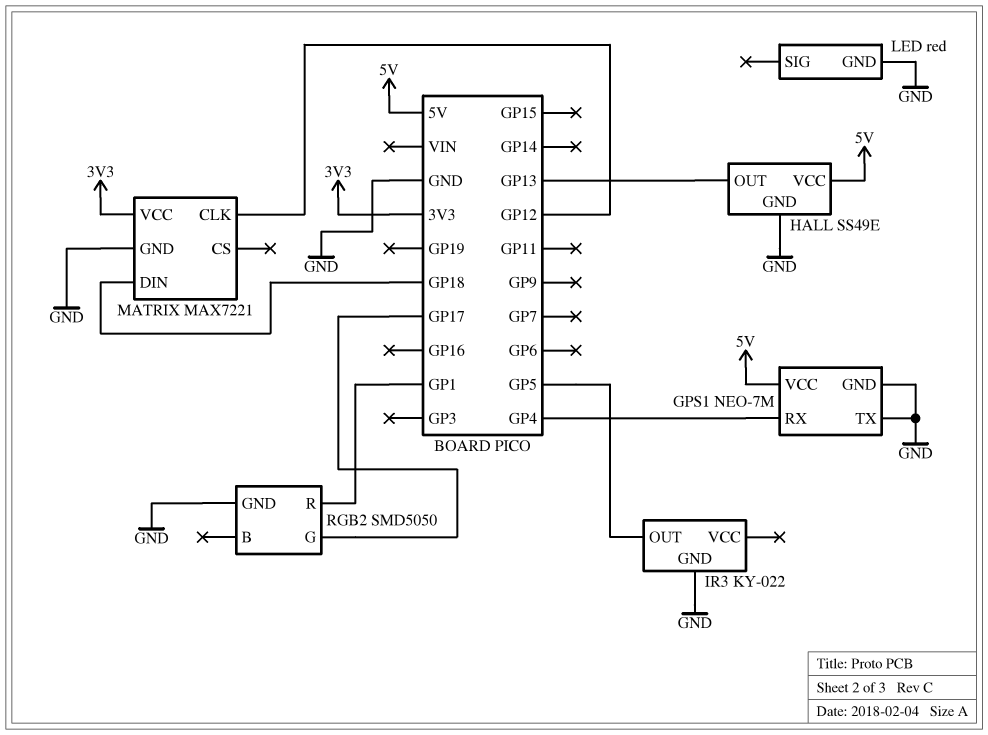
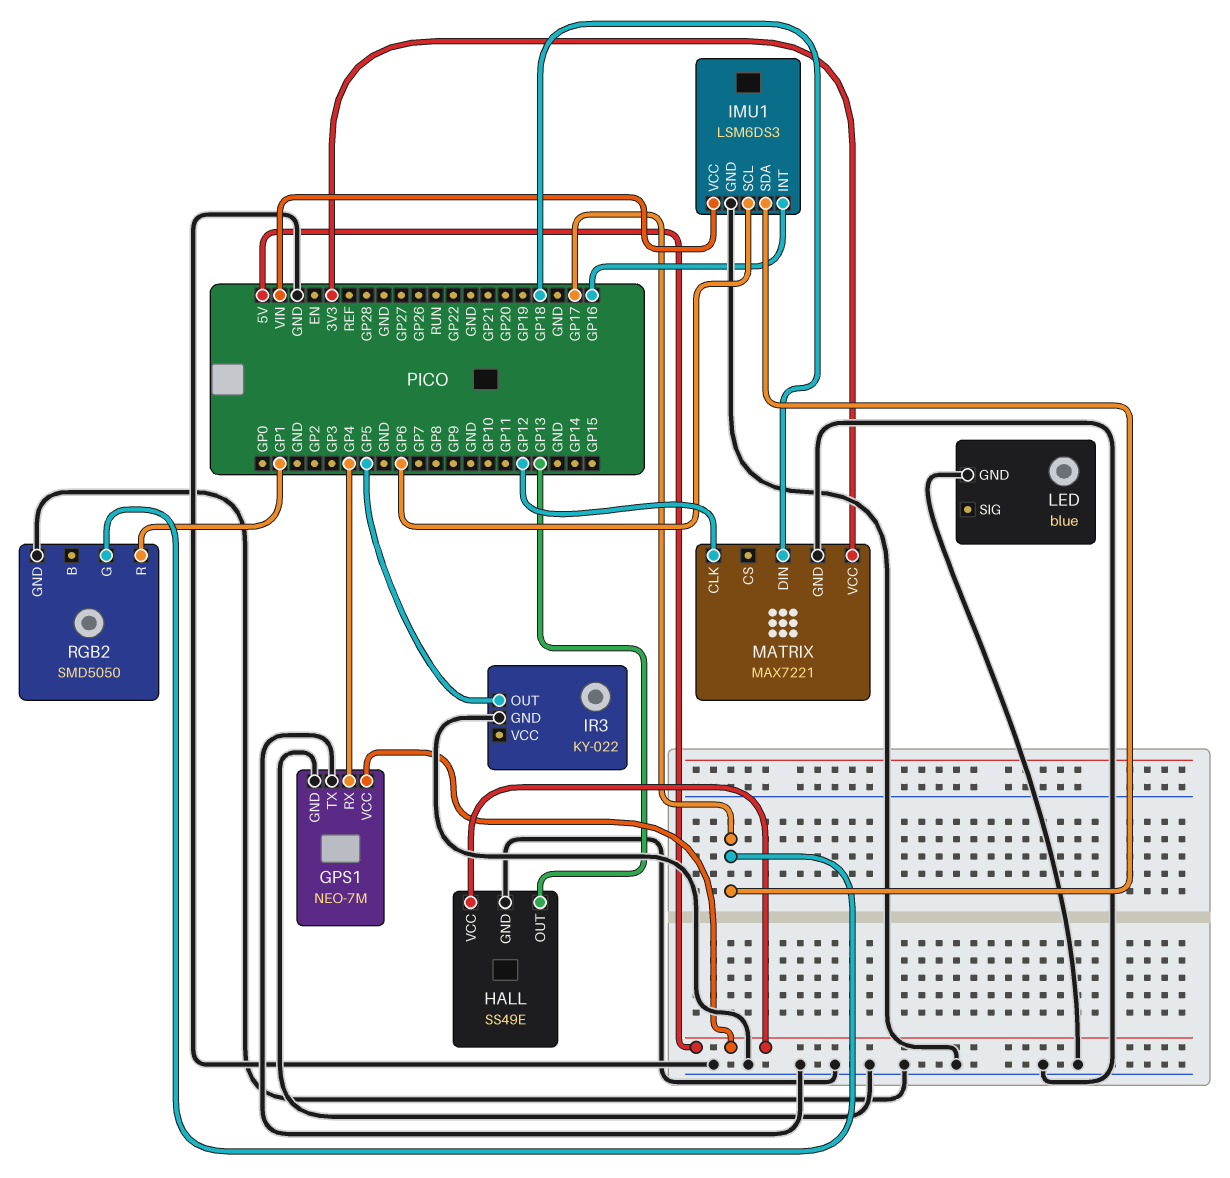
IMU1: none -> LSM6DS3
IMU1 pin GND: none -> GND
IMU1 pin INT: none -> GP16
IMU1 pin SCL: none -> GP6
IMU1 pin SDA: none -> GP17
IMU1 pin VCC: none -> VIN
LED: red -> blue

